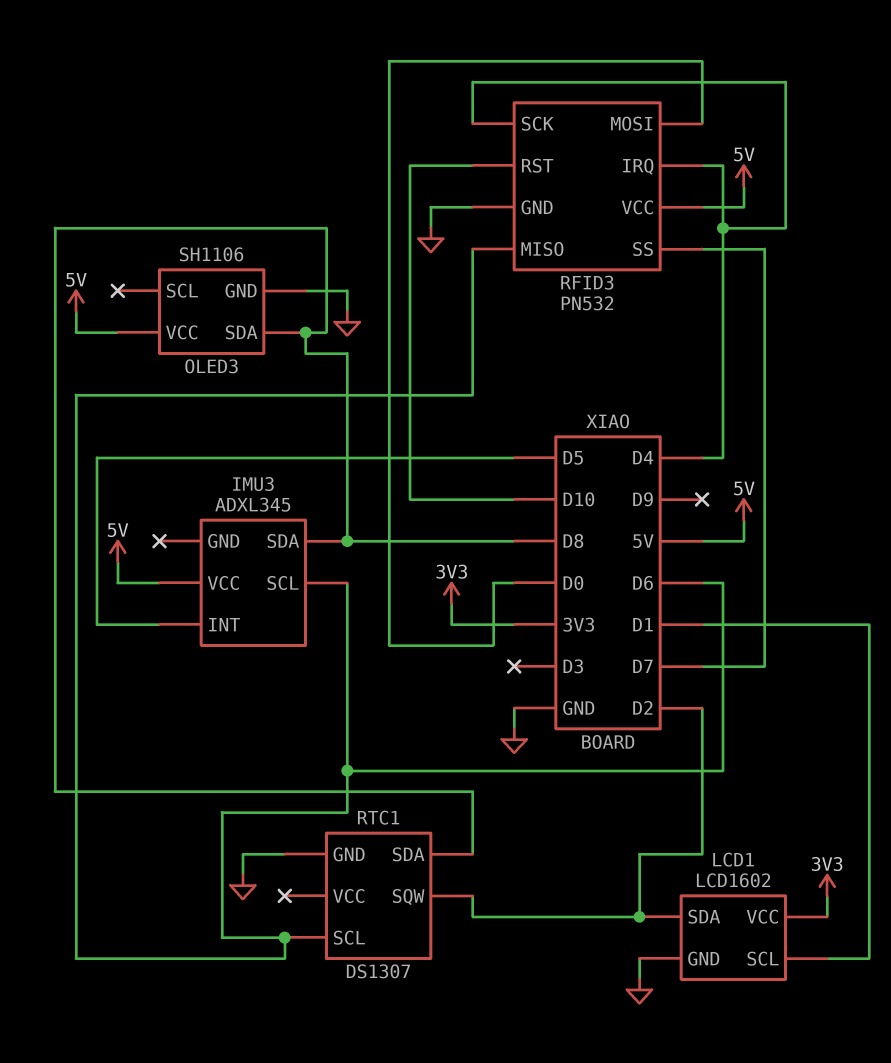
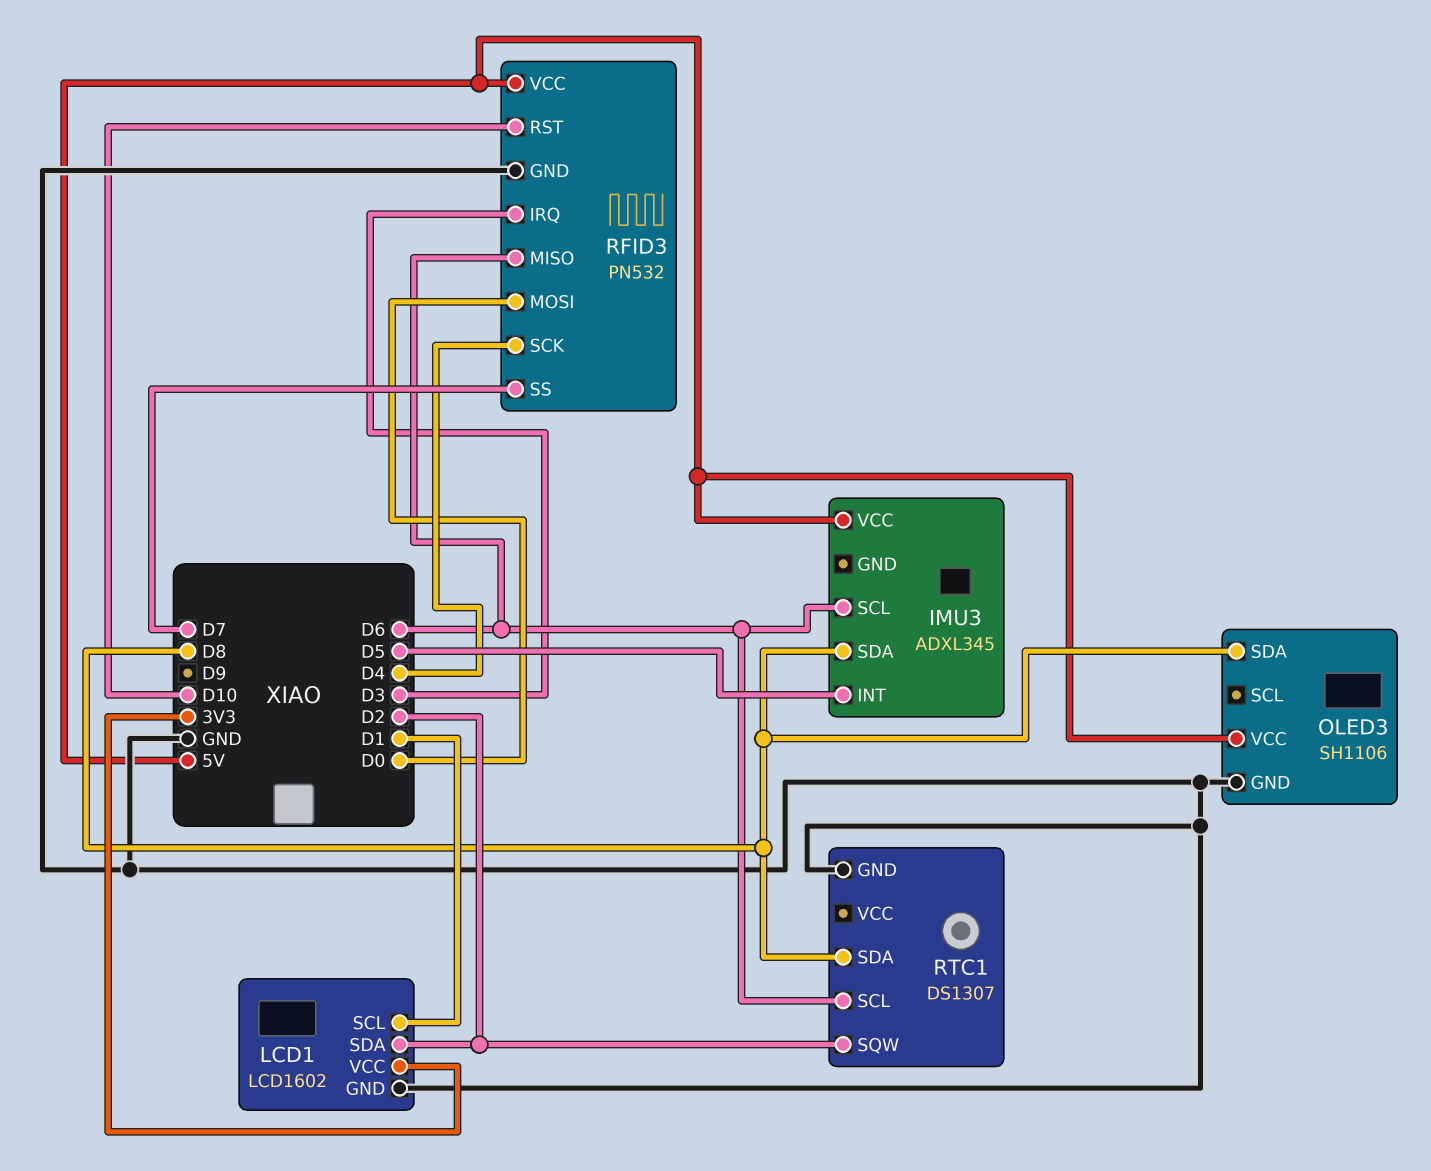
RFID3 pin IRQ: D4 -> D3

